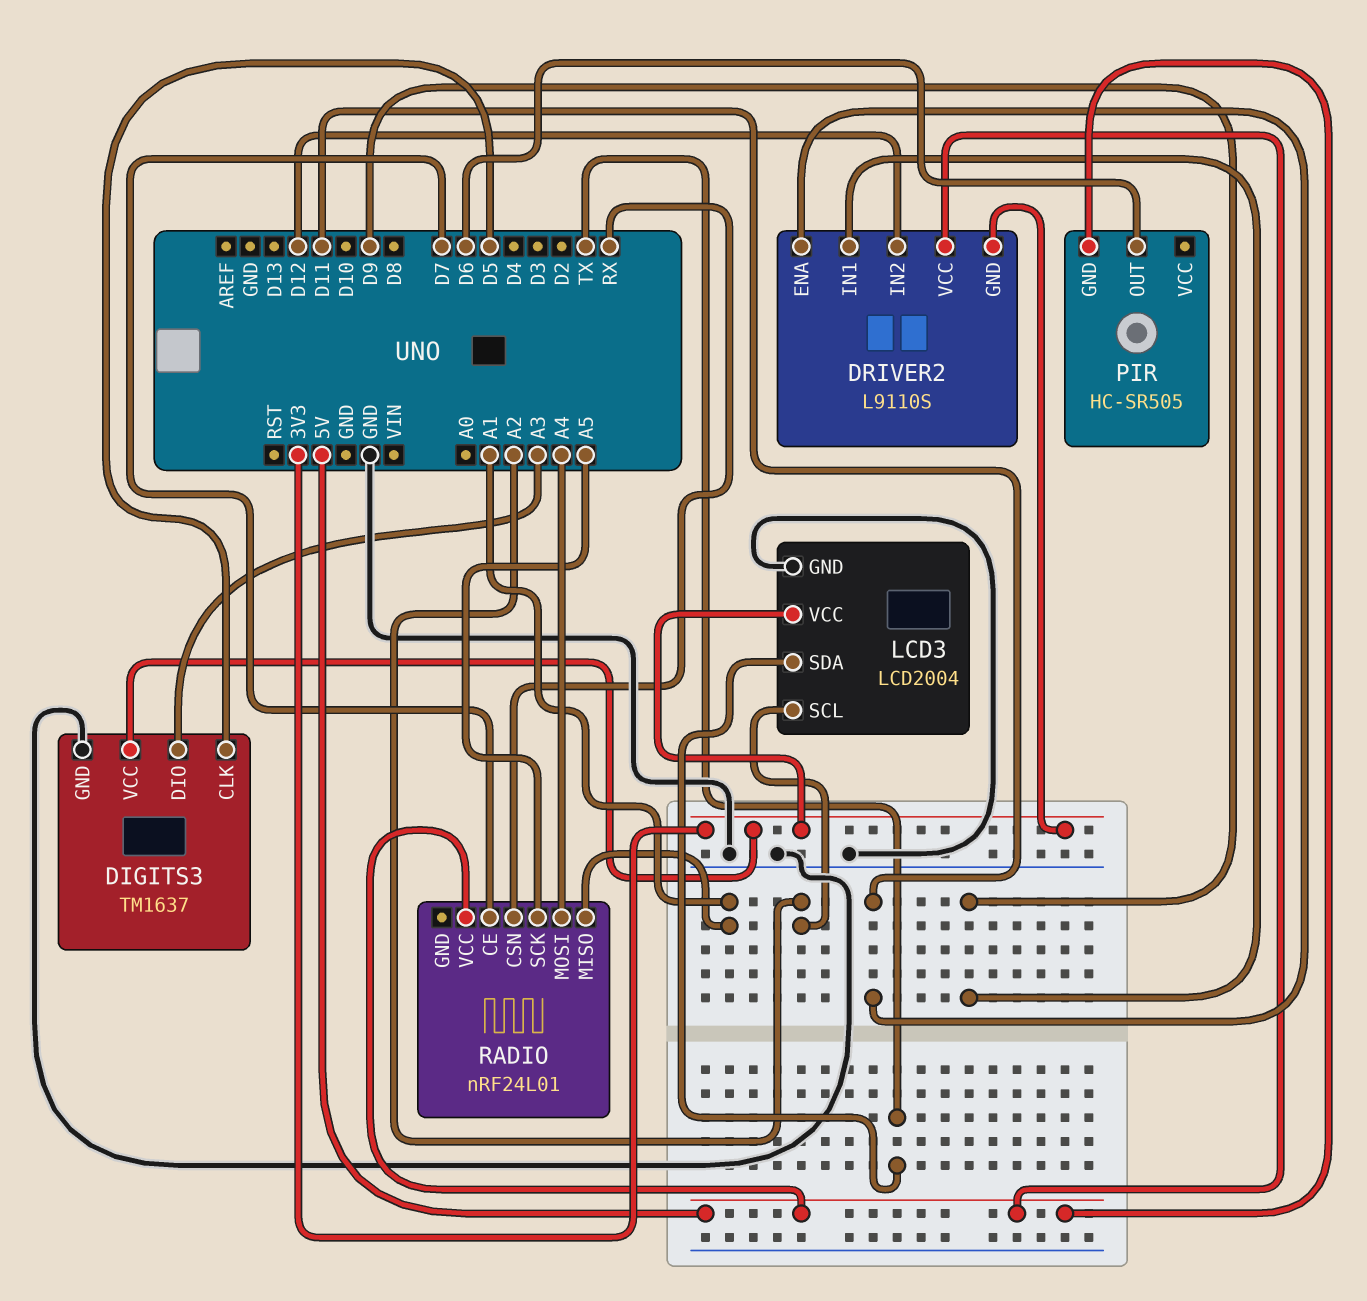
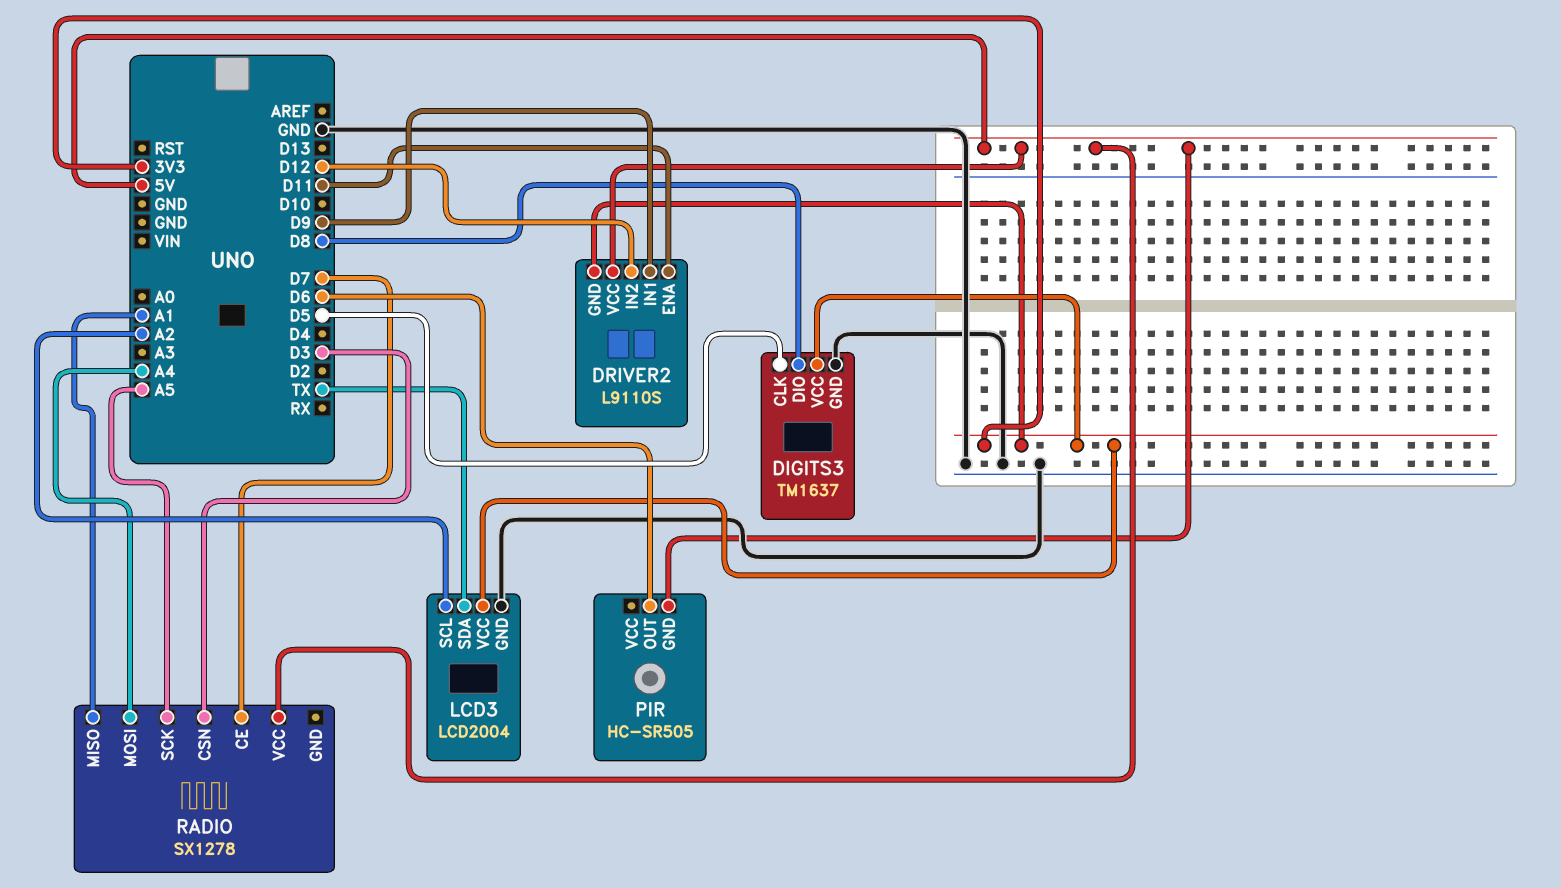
DIGITS3 pin DIO: A3 -> D8
RADIO: nRF24L01 -> SX1278
RADIO pin CSN: RX -> D3

